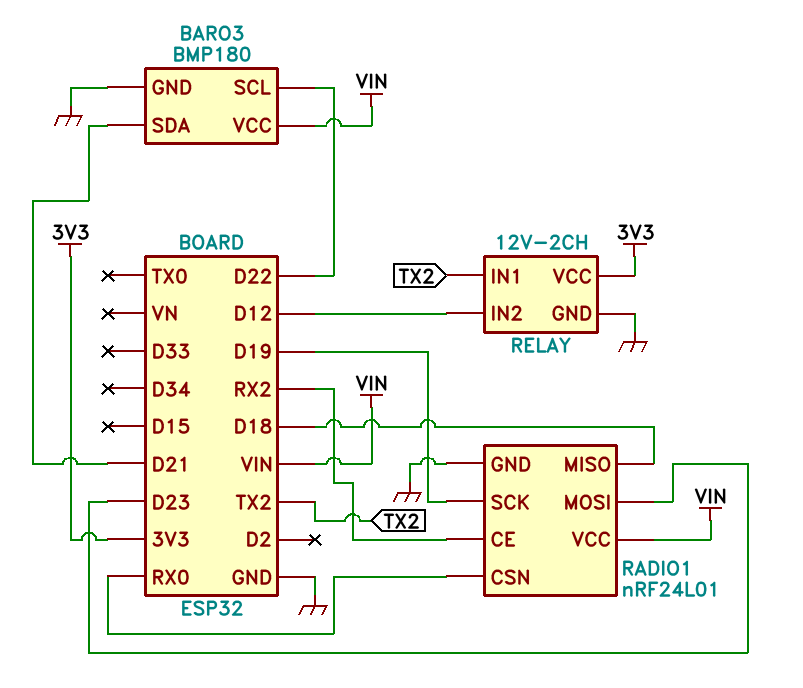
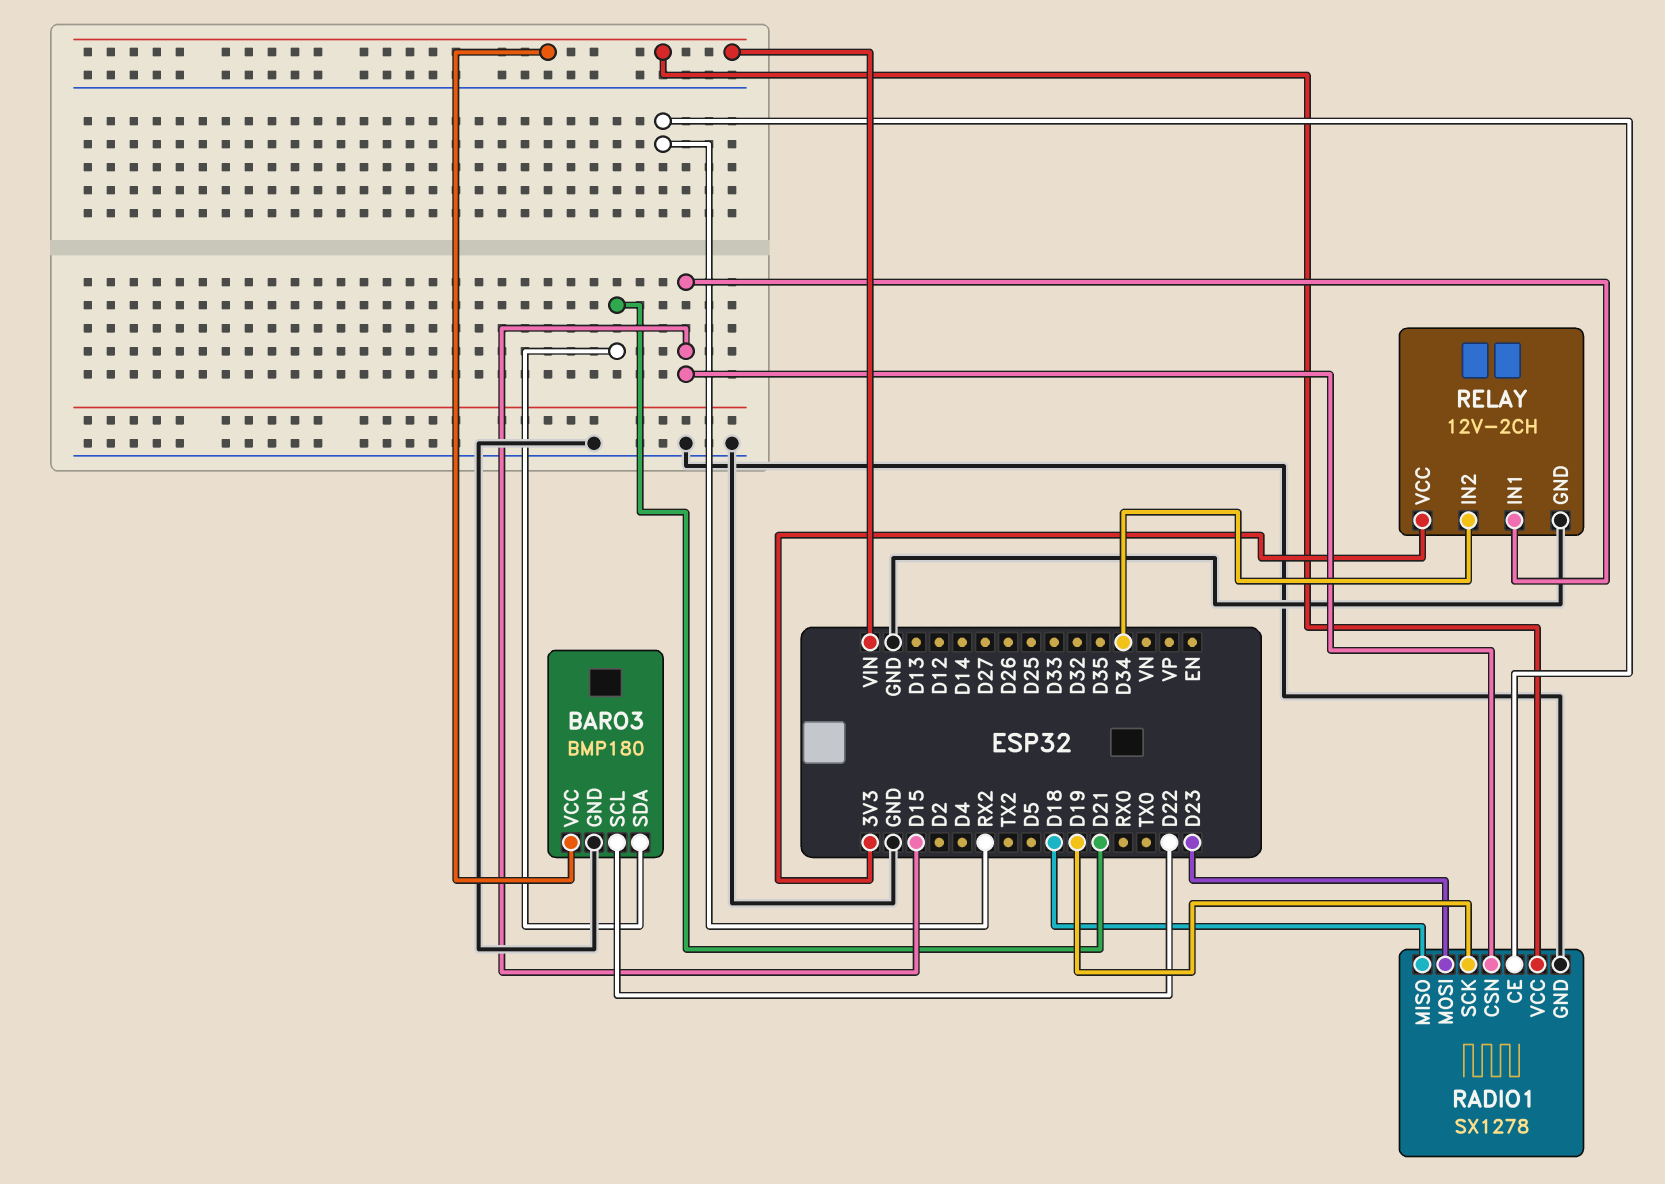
RADIO1: nRF24L01 -> SX1278
RADIO1 pin CSN: RX0 -> D15
RELAY pin IN1: TX2 -> D15
RELAY pin IN2: D12 -> D34

